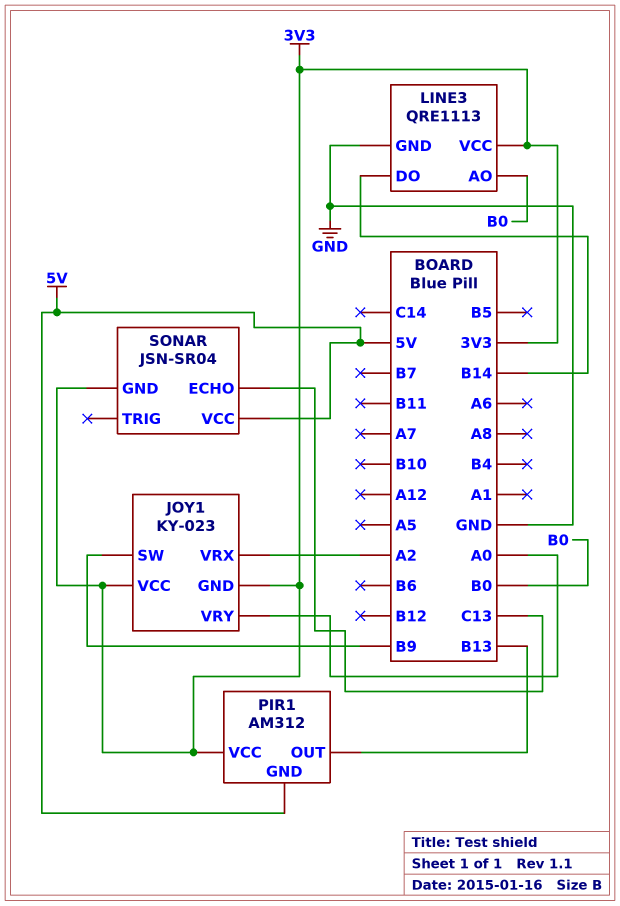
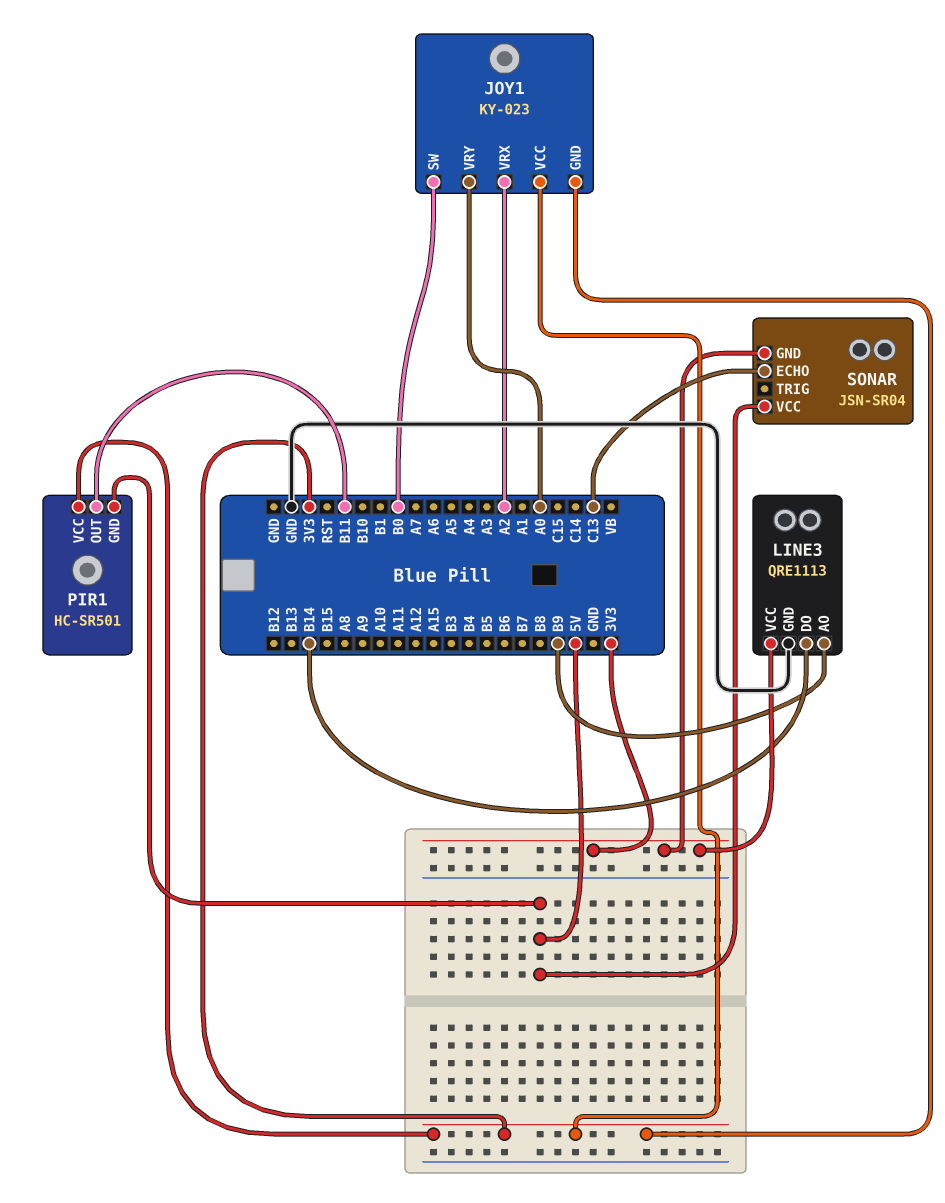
JOY1 pin SW: B9 -> B0
LINE3 pin AO: B0 -> B9
PIR1: AM312 -> HC-SR501
PIR1 pin OUT: B13 -> B11

